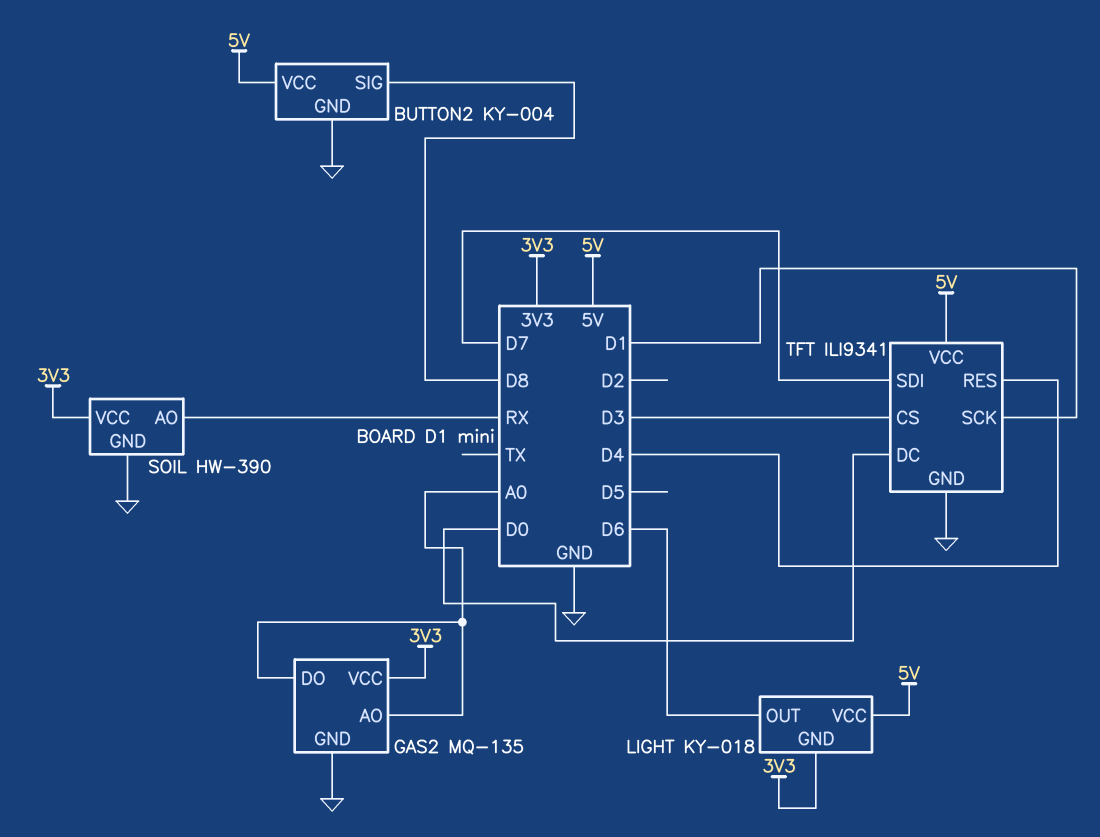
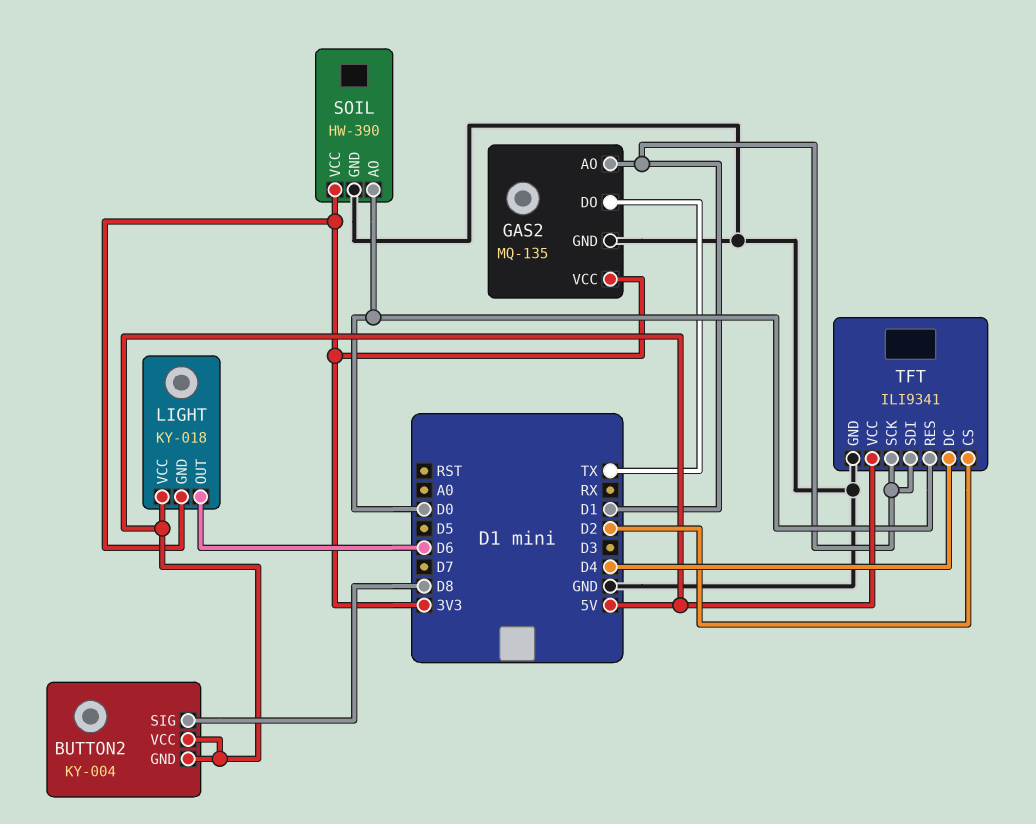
BUTTON2 pin GND: GND -> 5V
GAS2 pin AO: A0 -> D1
GAS2 pin DO: A0 -> TX
SOIL pin AO: RX -> D0
TFT pin CS: D3 -> D2
TFT pin DC: D0 -> D4
TFT pin RES: D4 -> D0
TFT pin SDI: D7 -> D1

